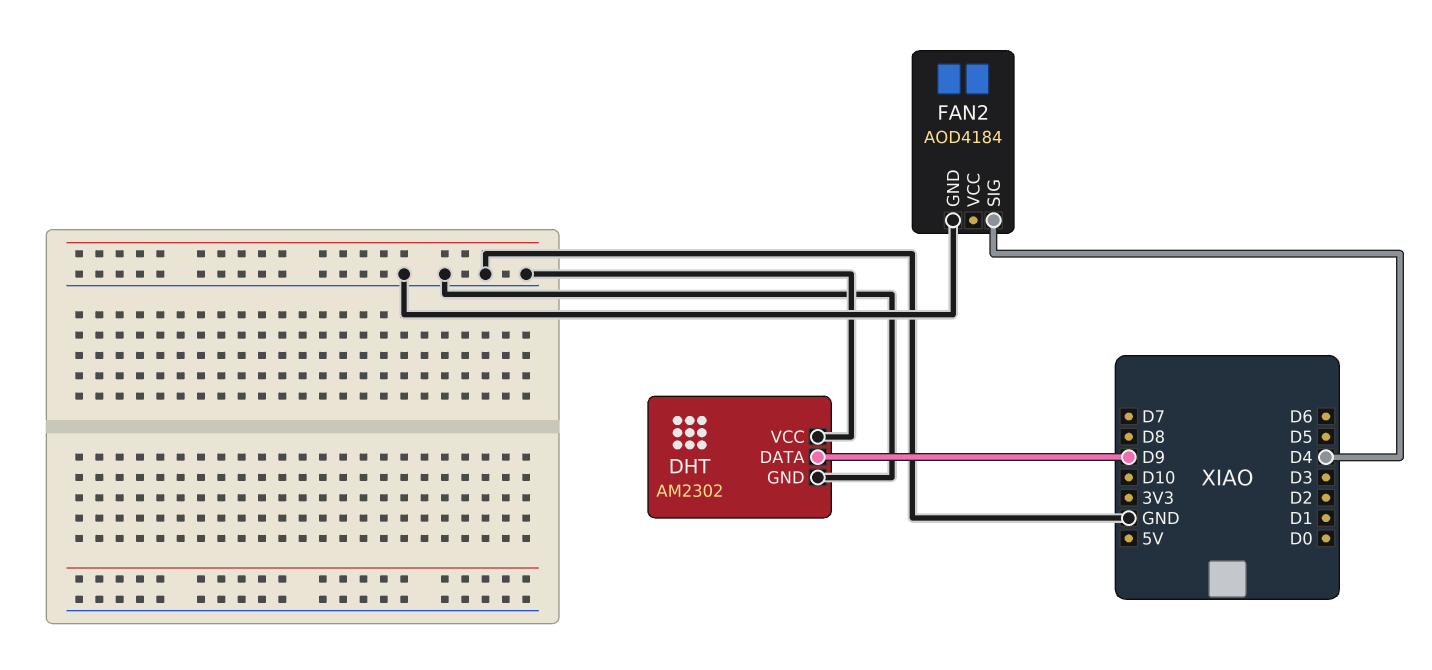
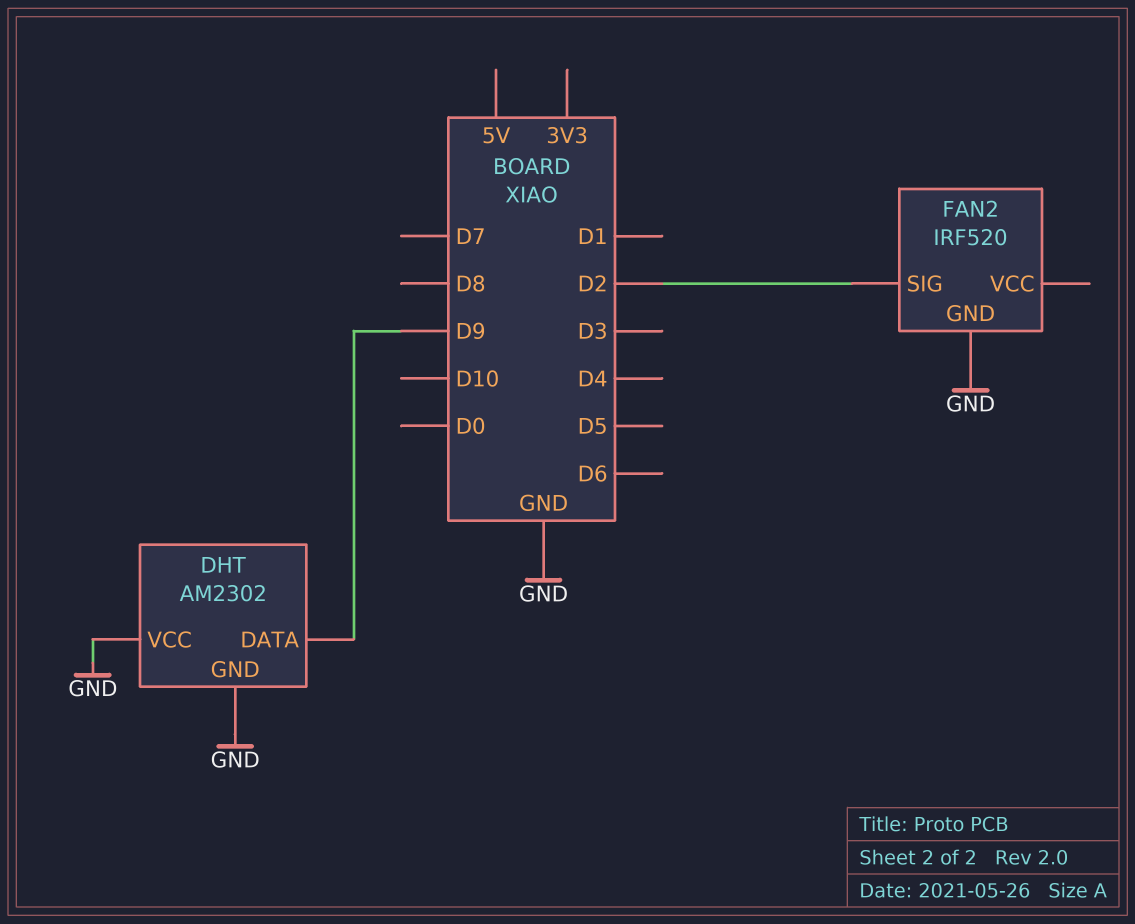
FAN2: AOD4184 -> IRF520
FAN2 pin SIG: D4 -> D2

